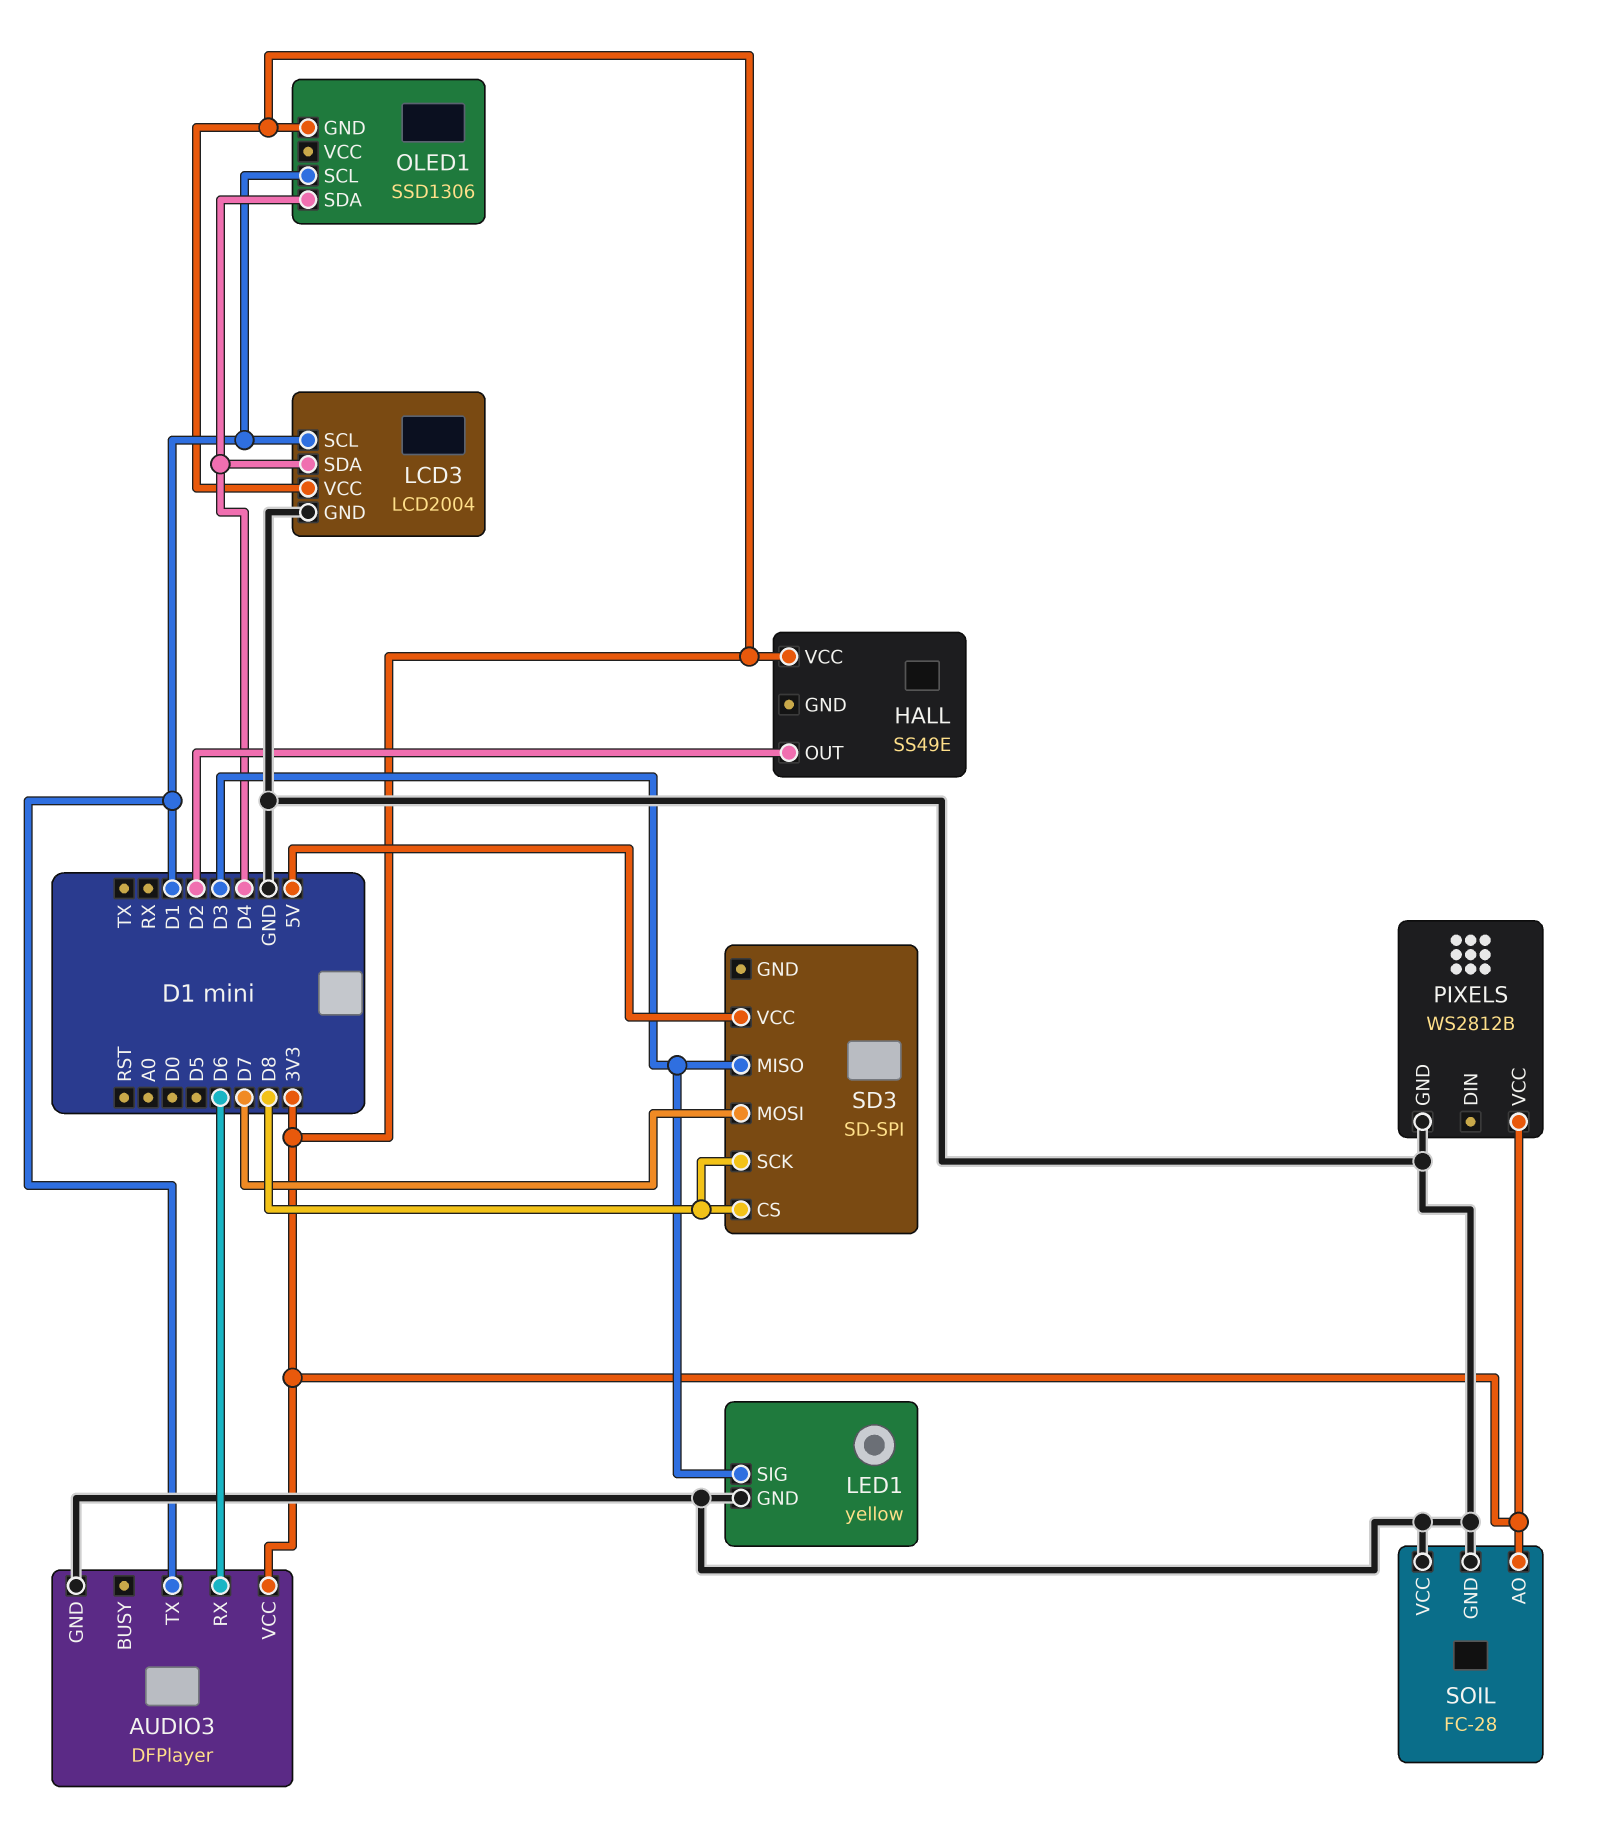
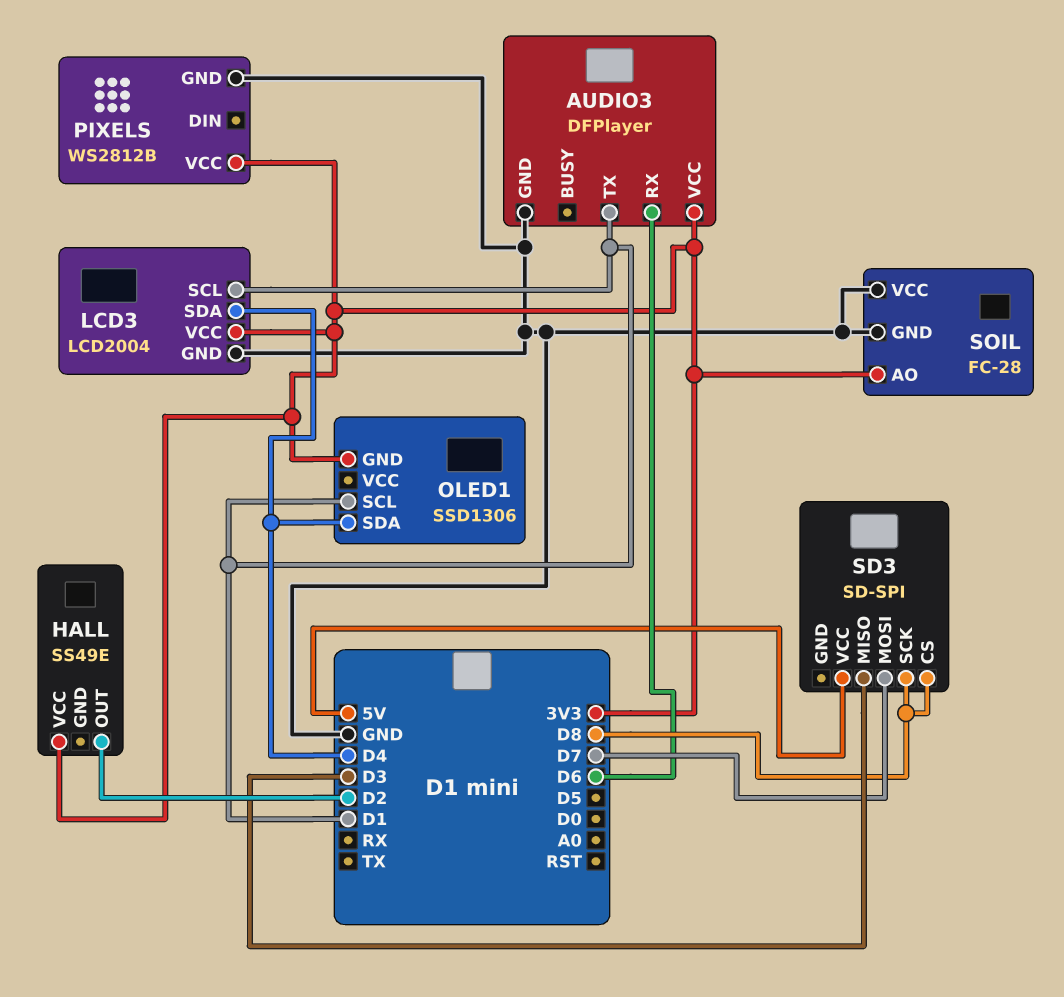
LED1: yellow -> none
LED1 pin GND: GND -> none
LED1 pin SIG: D3 -> none

